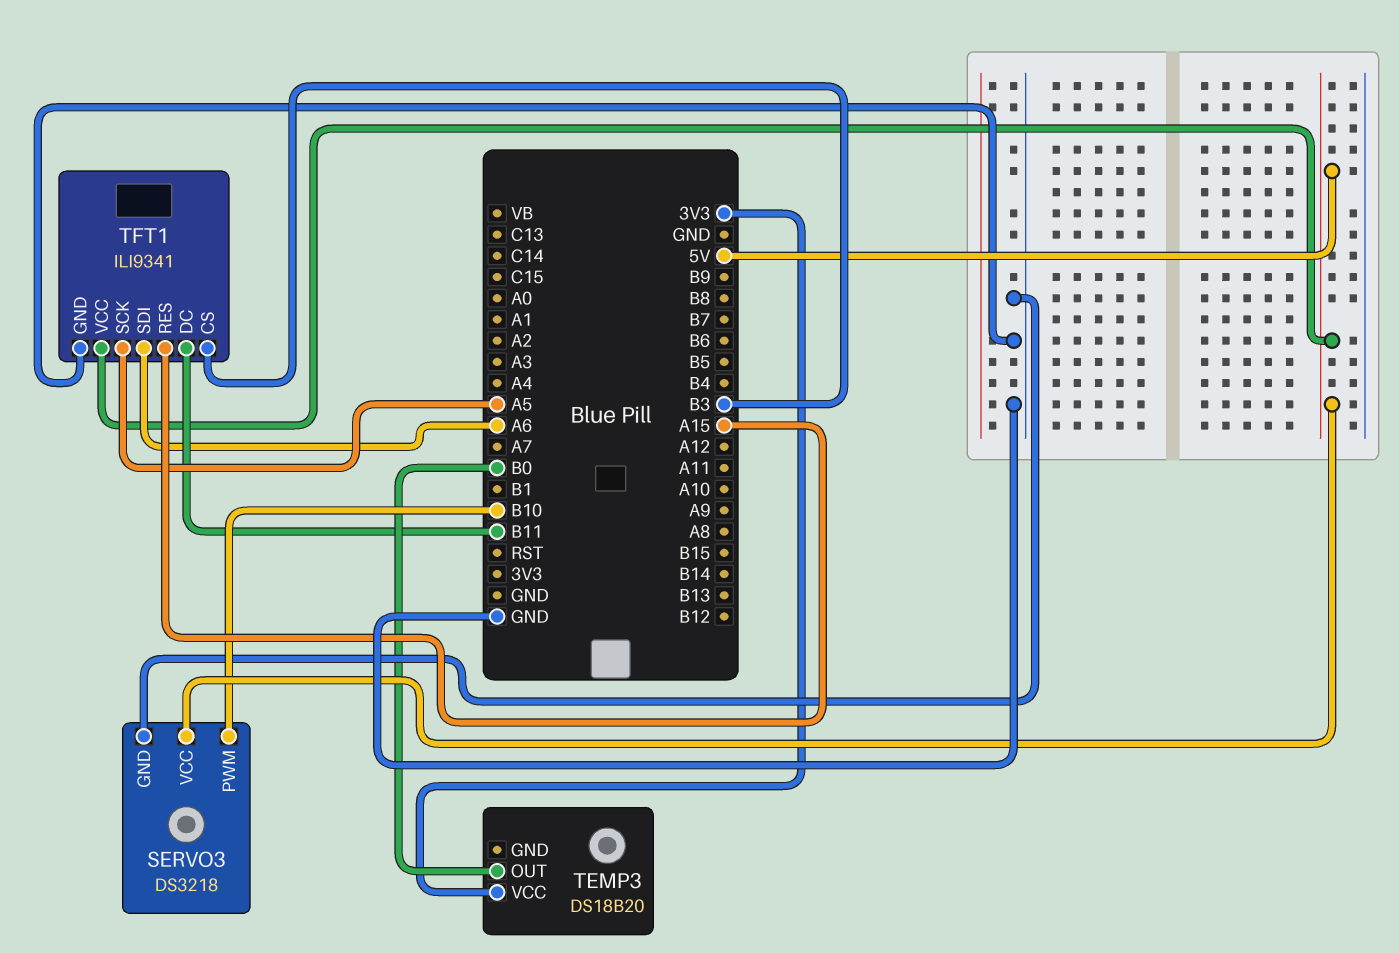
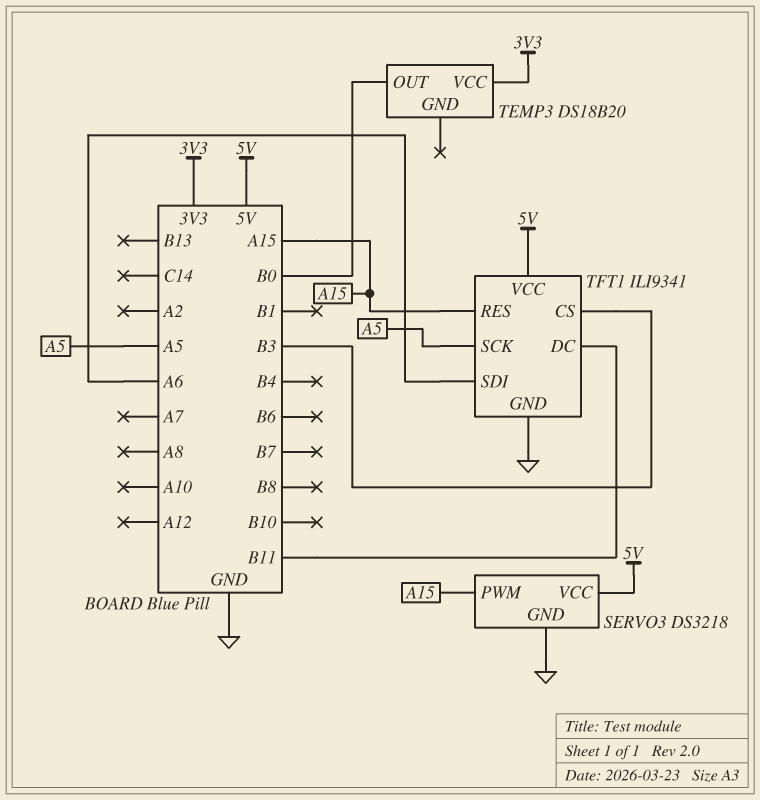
SERVO3 pin PWM: B10 -> A15

